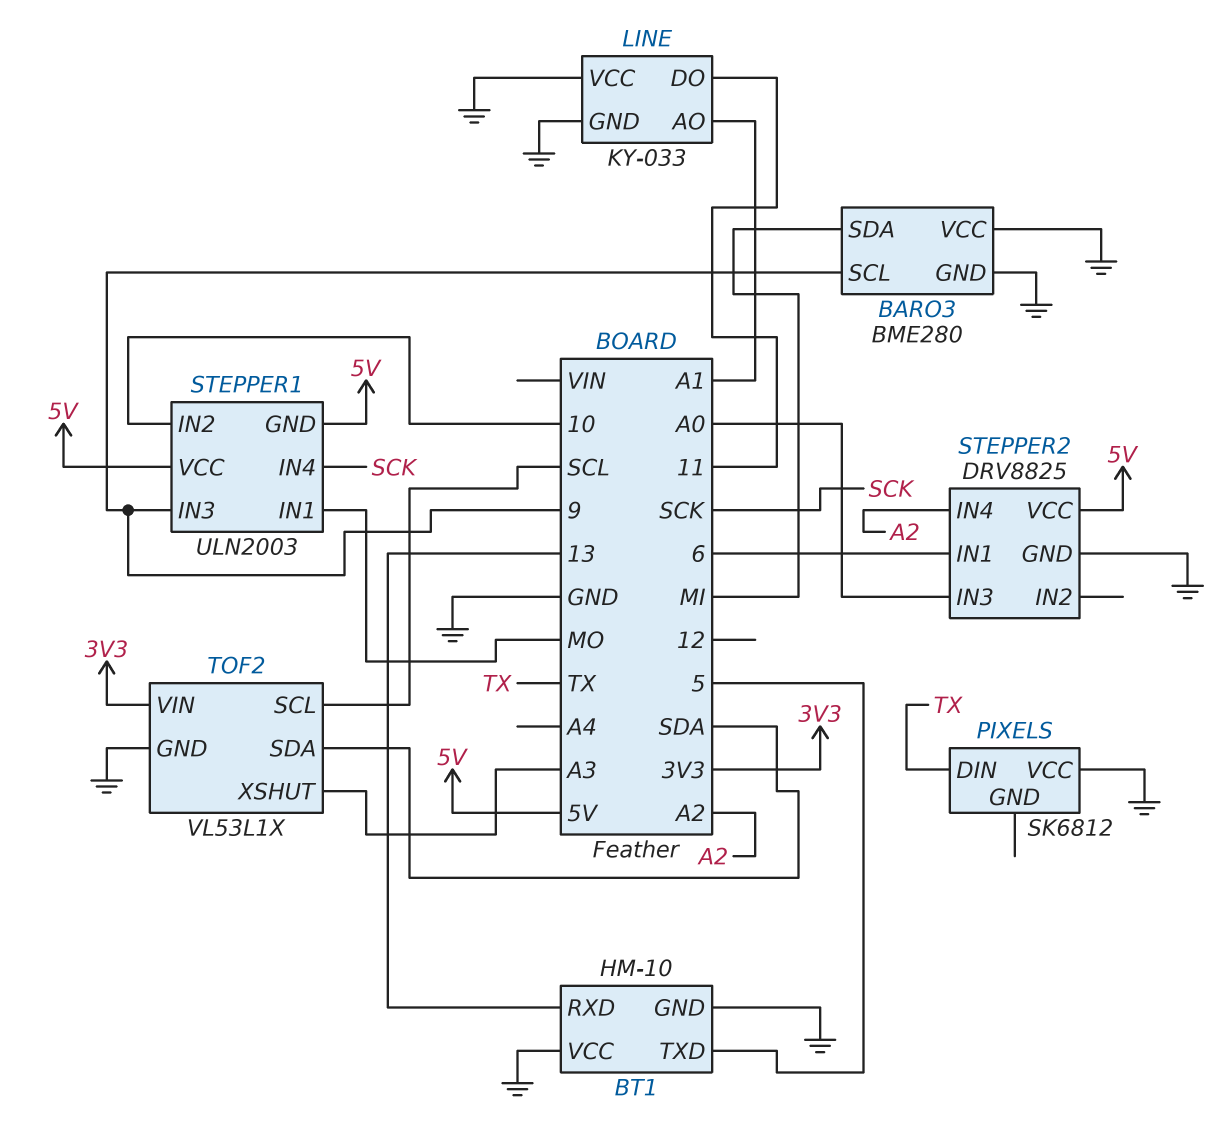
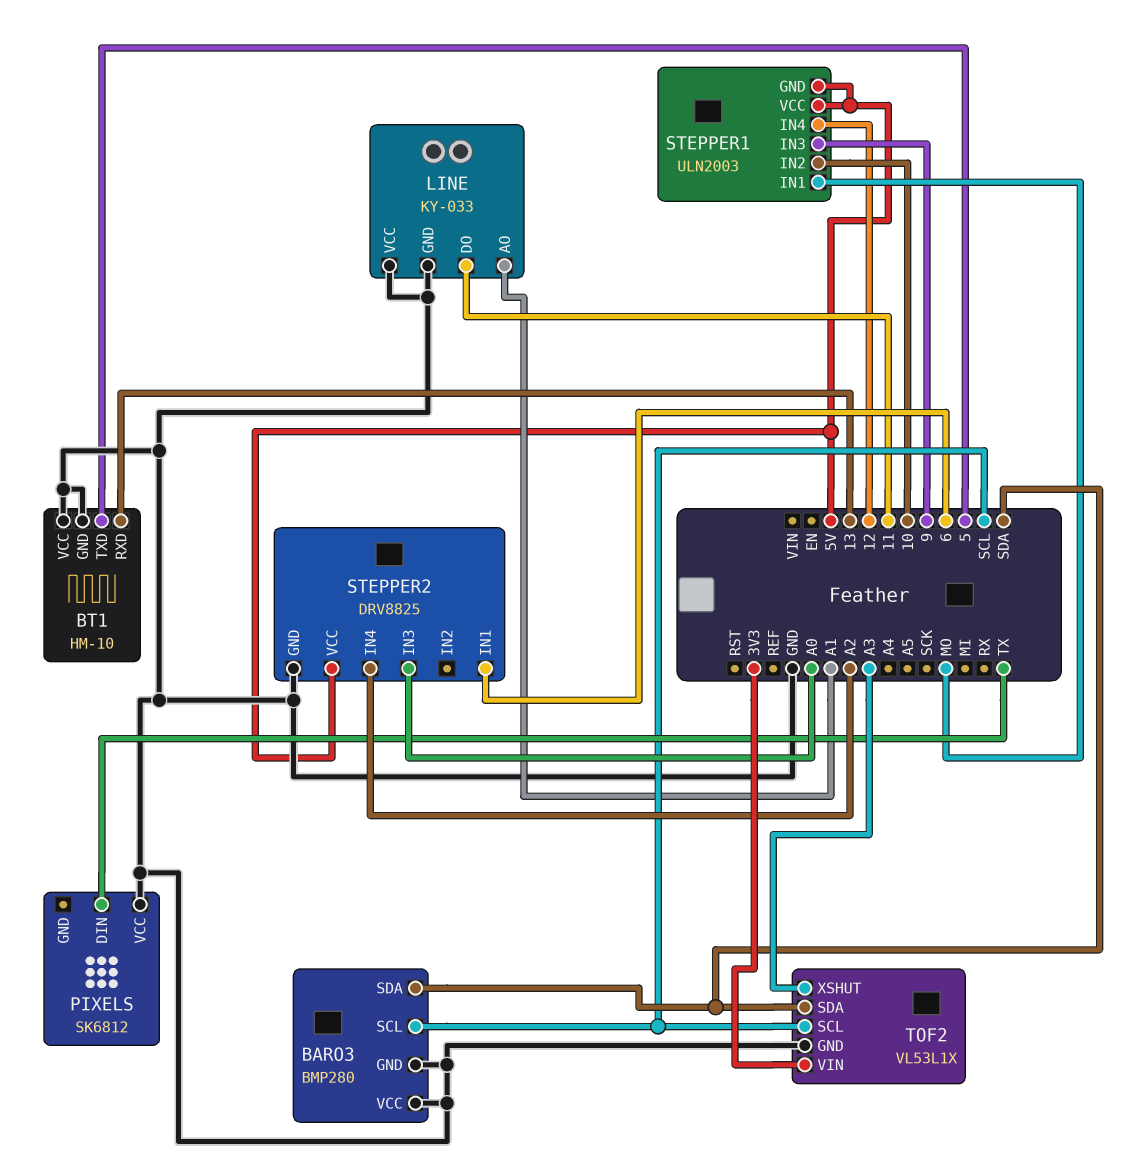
BARO3: BME280 -> BMP280
BARO3 pin SCL: 9 -> SCL
BARO3 pin SDA: MI -> SDA
STEPPER1 pin IN4: SCK -> 12

